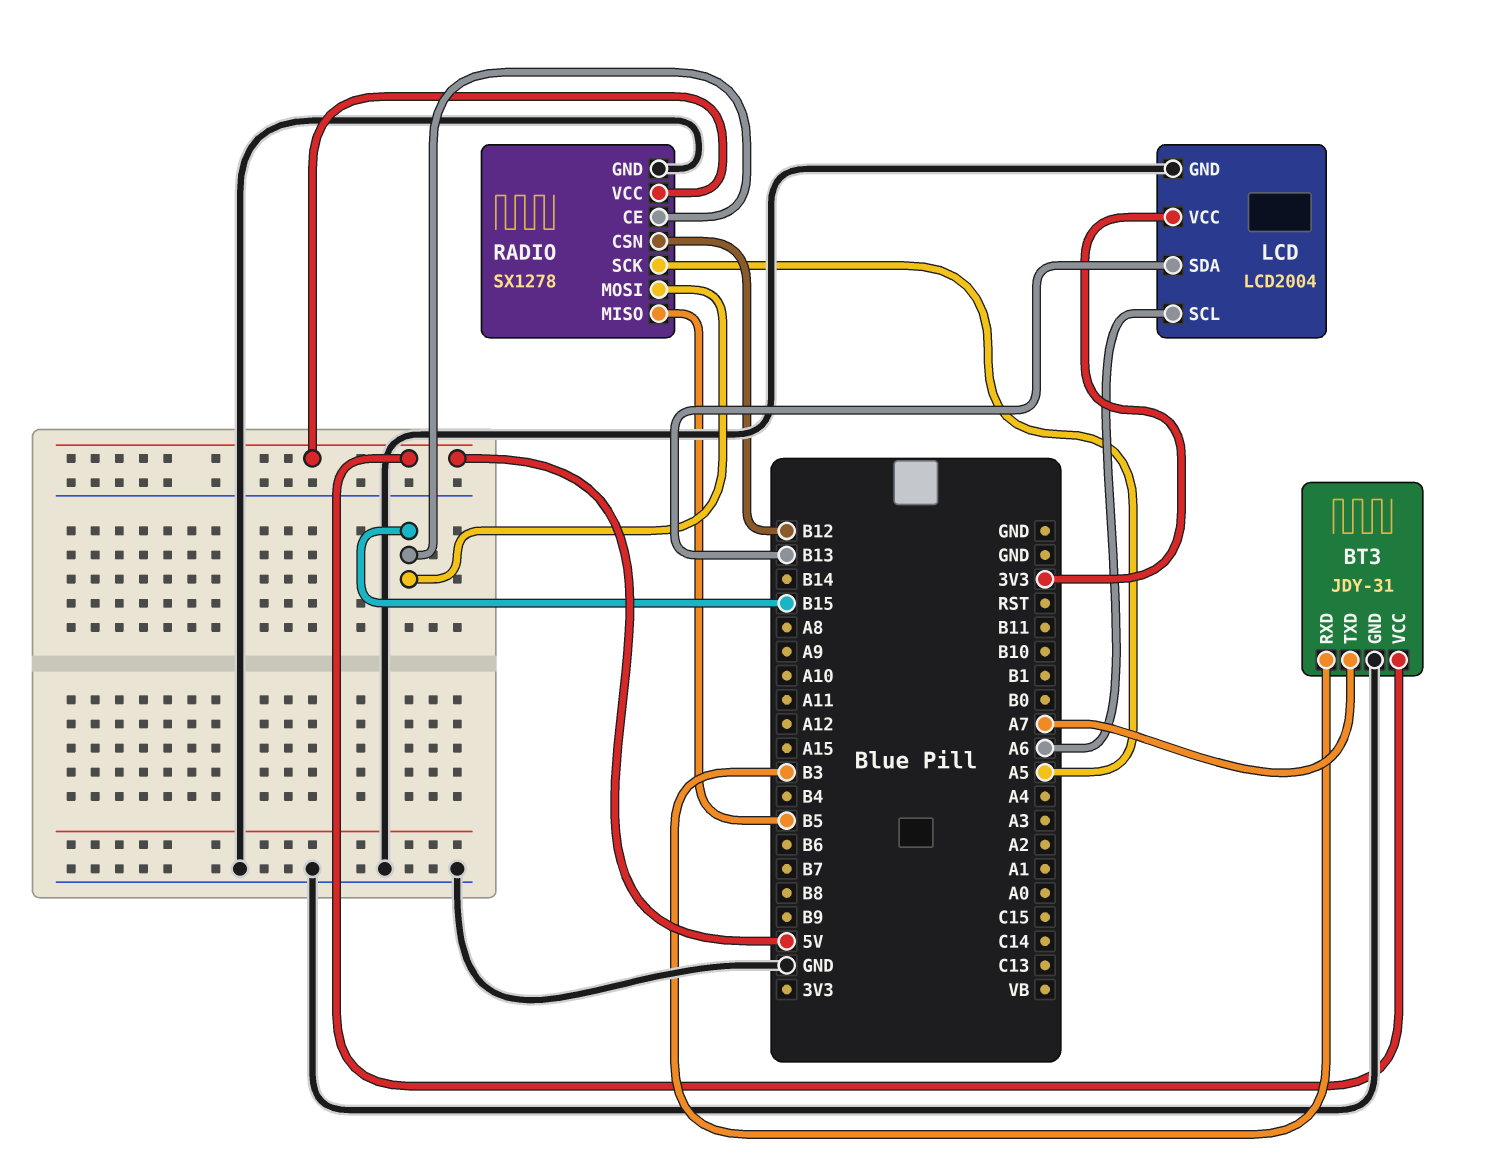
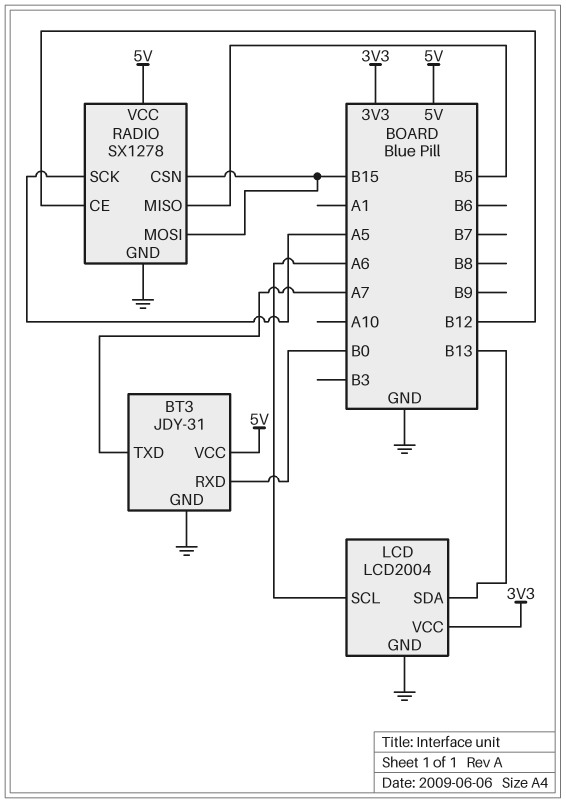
BT3 pin RXD: B3 -> B0
RADIO pin CE: B15 -> B12
RADIO pin CSN: B12 -> B15

